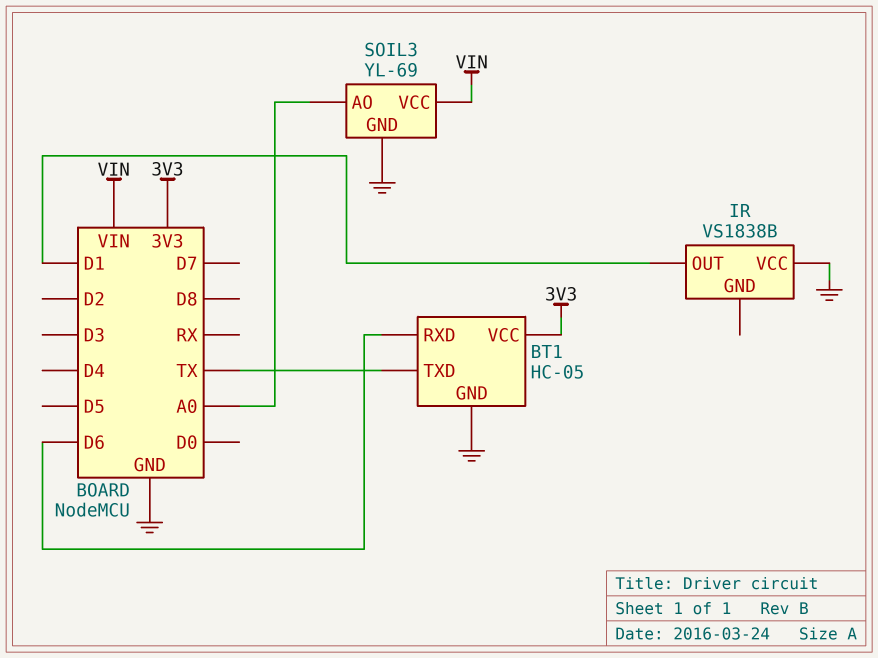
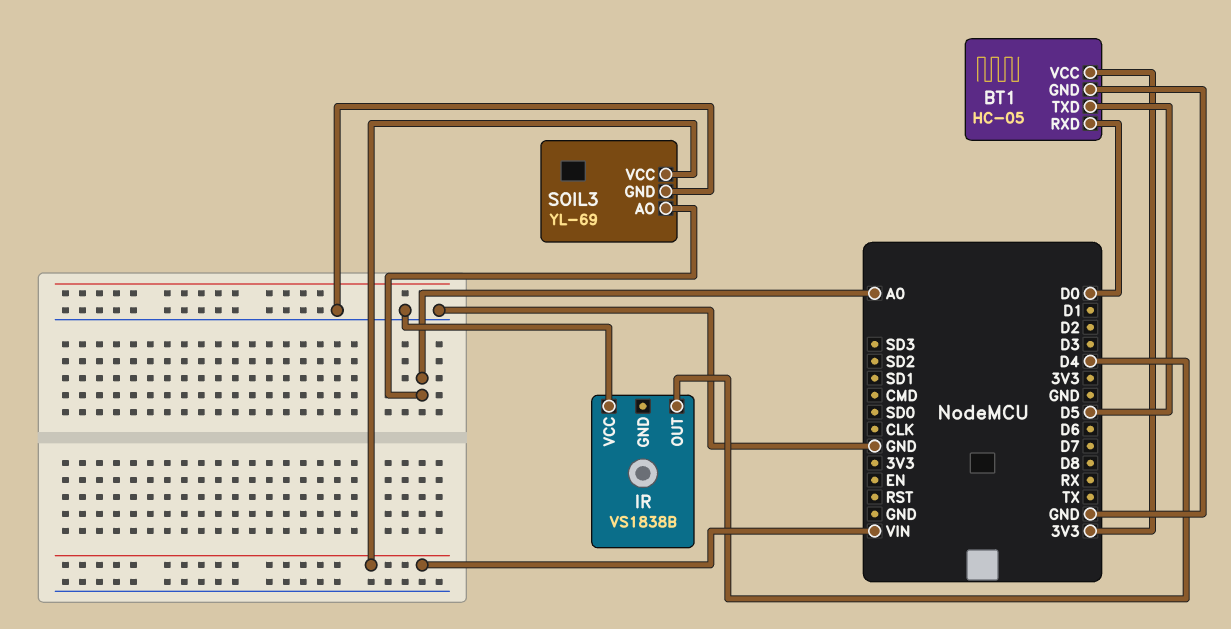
BT1 pin RXD: D6 -> D0
BT1 pin TXD: TX -> D5
IR pin OUT: D1 -> D4

